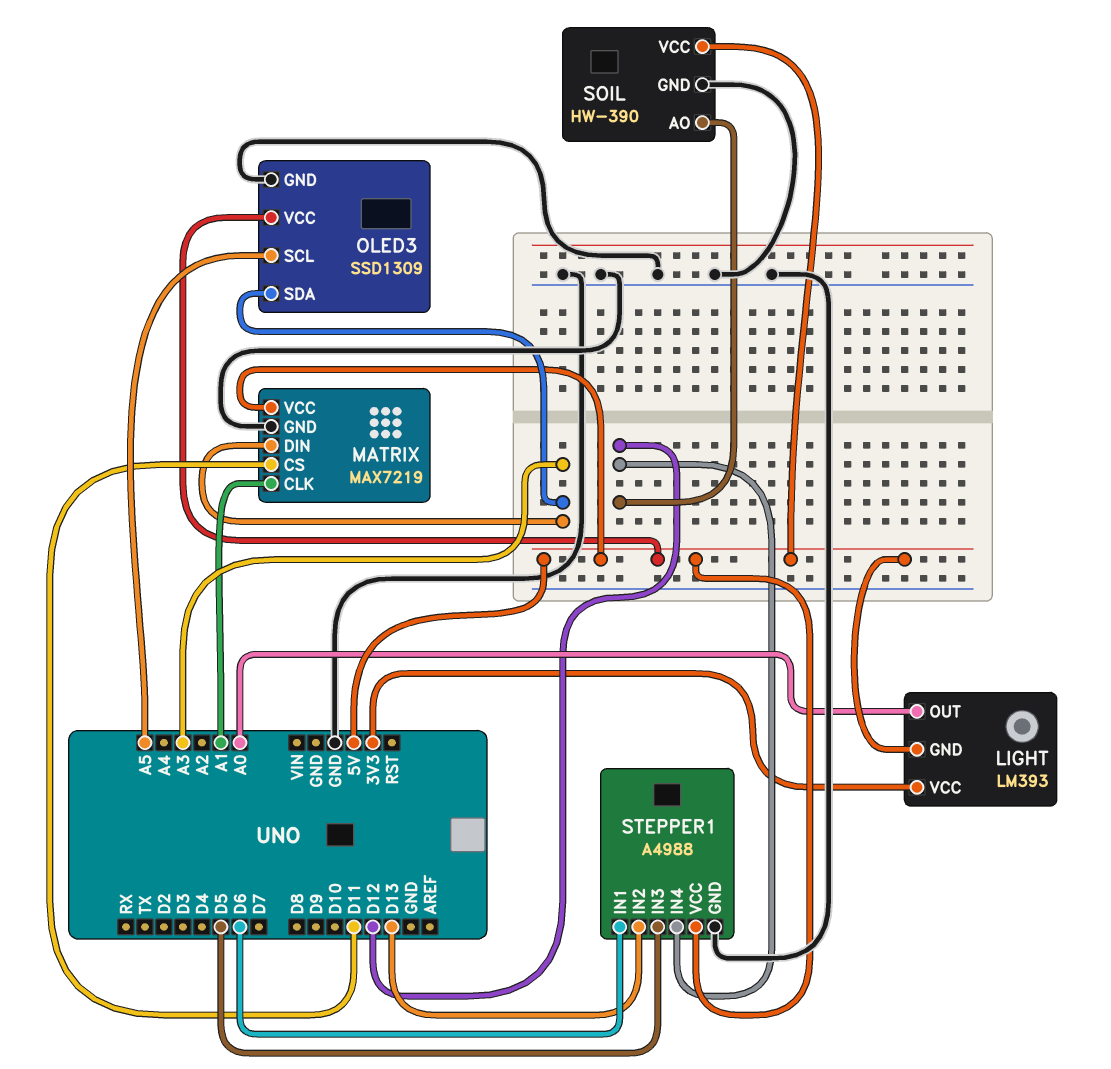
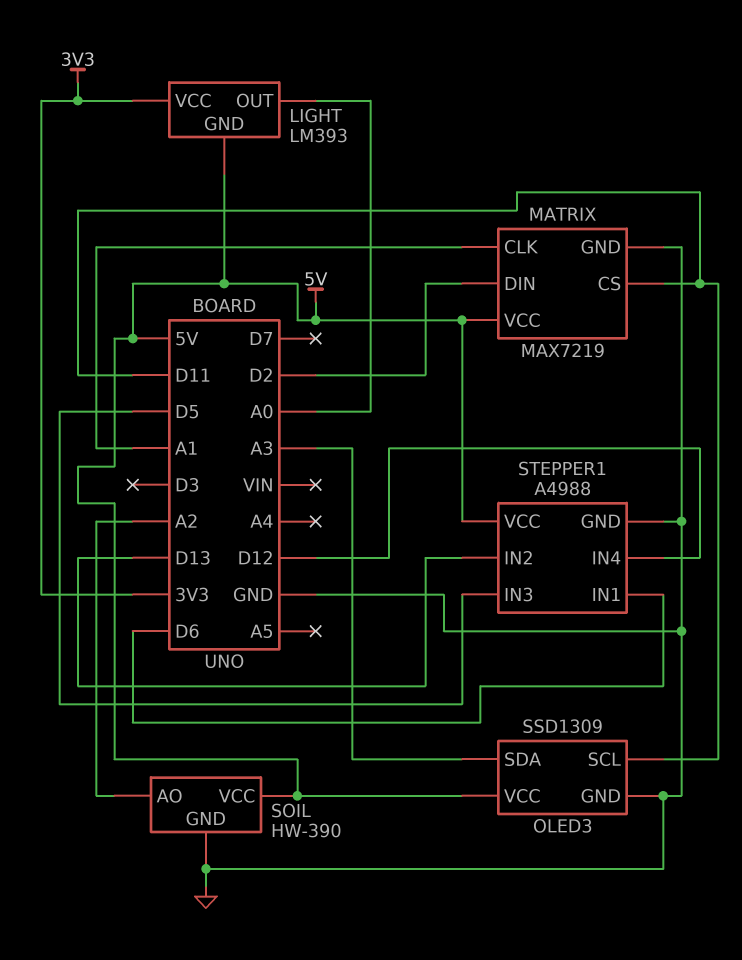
MATRIX pin DIN: A3 -> D2
OLED3 pin SCL: A5 -> D11
SOIL pin AO: D12 -> A2

